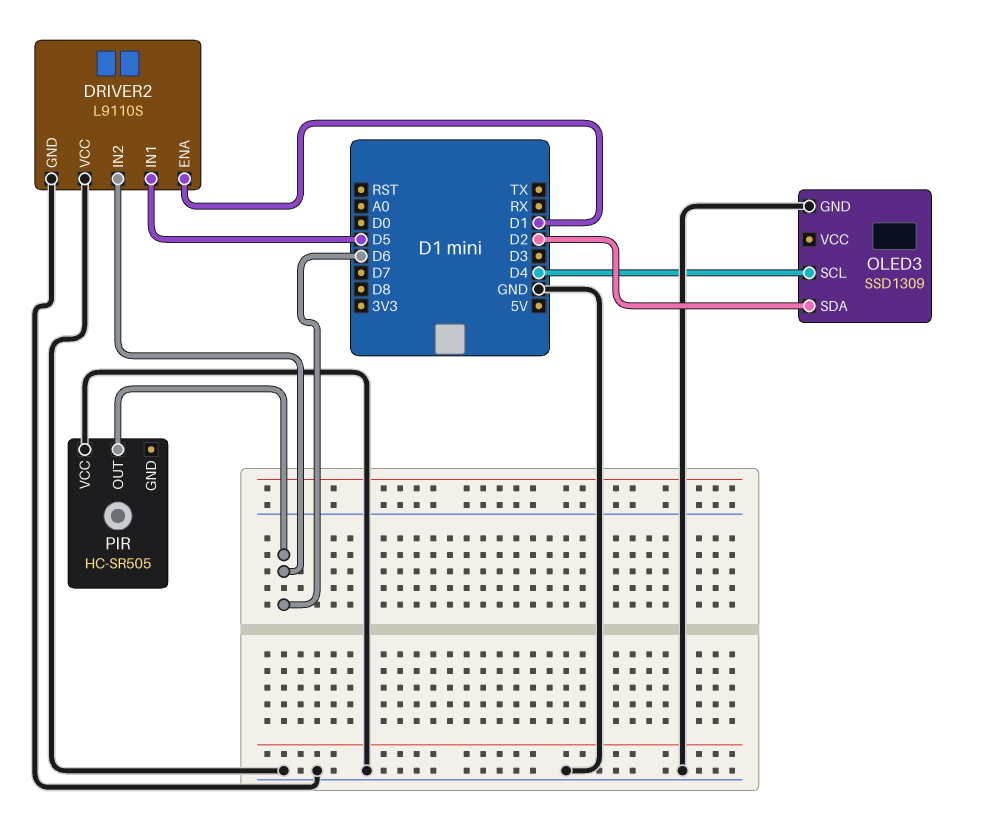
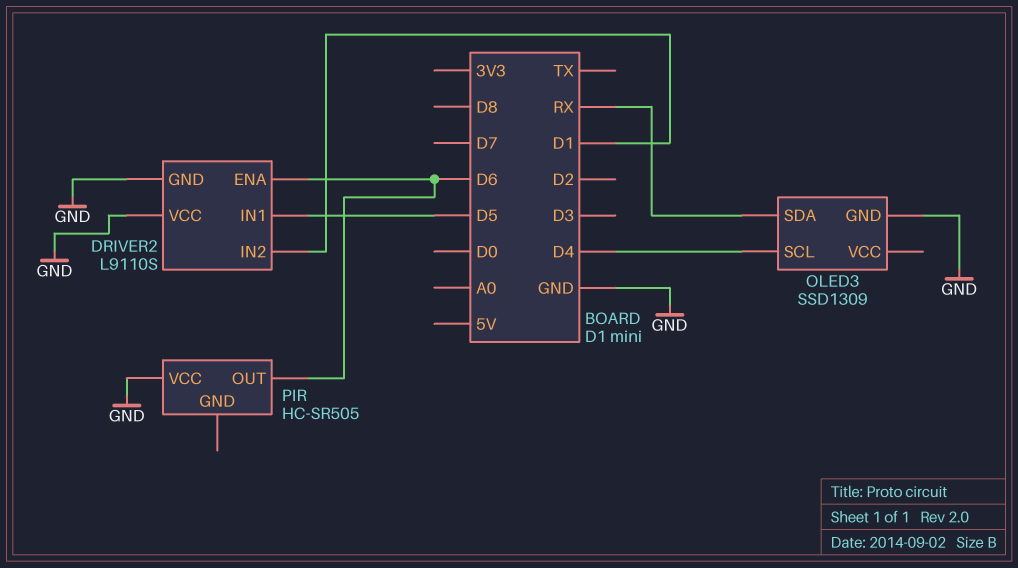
DRIVER2 pin ENA: D1 -> D6
DRIVER2 pin IN2: D6 -> D1
OLED3 pin SDA: D2 -> RX

